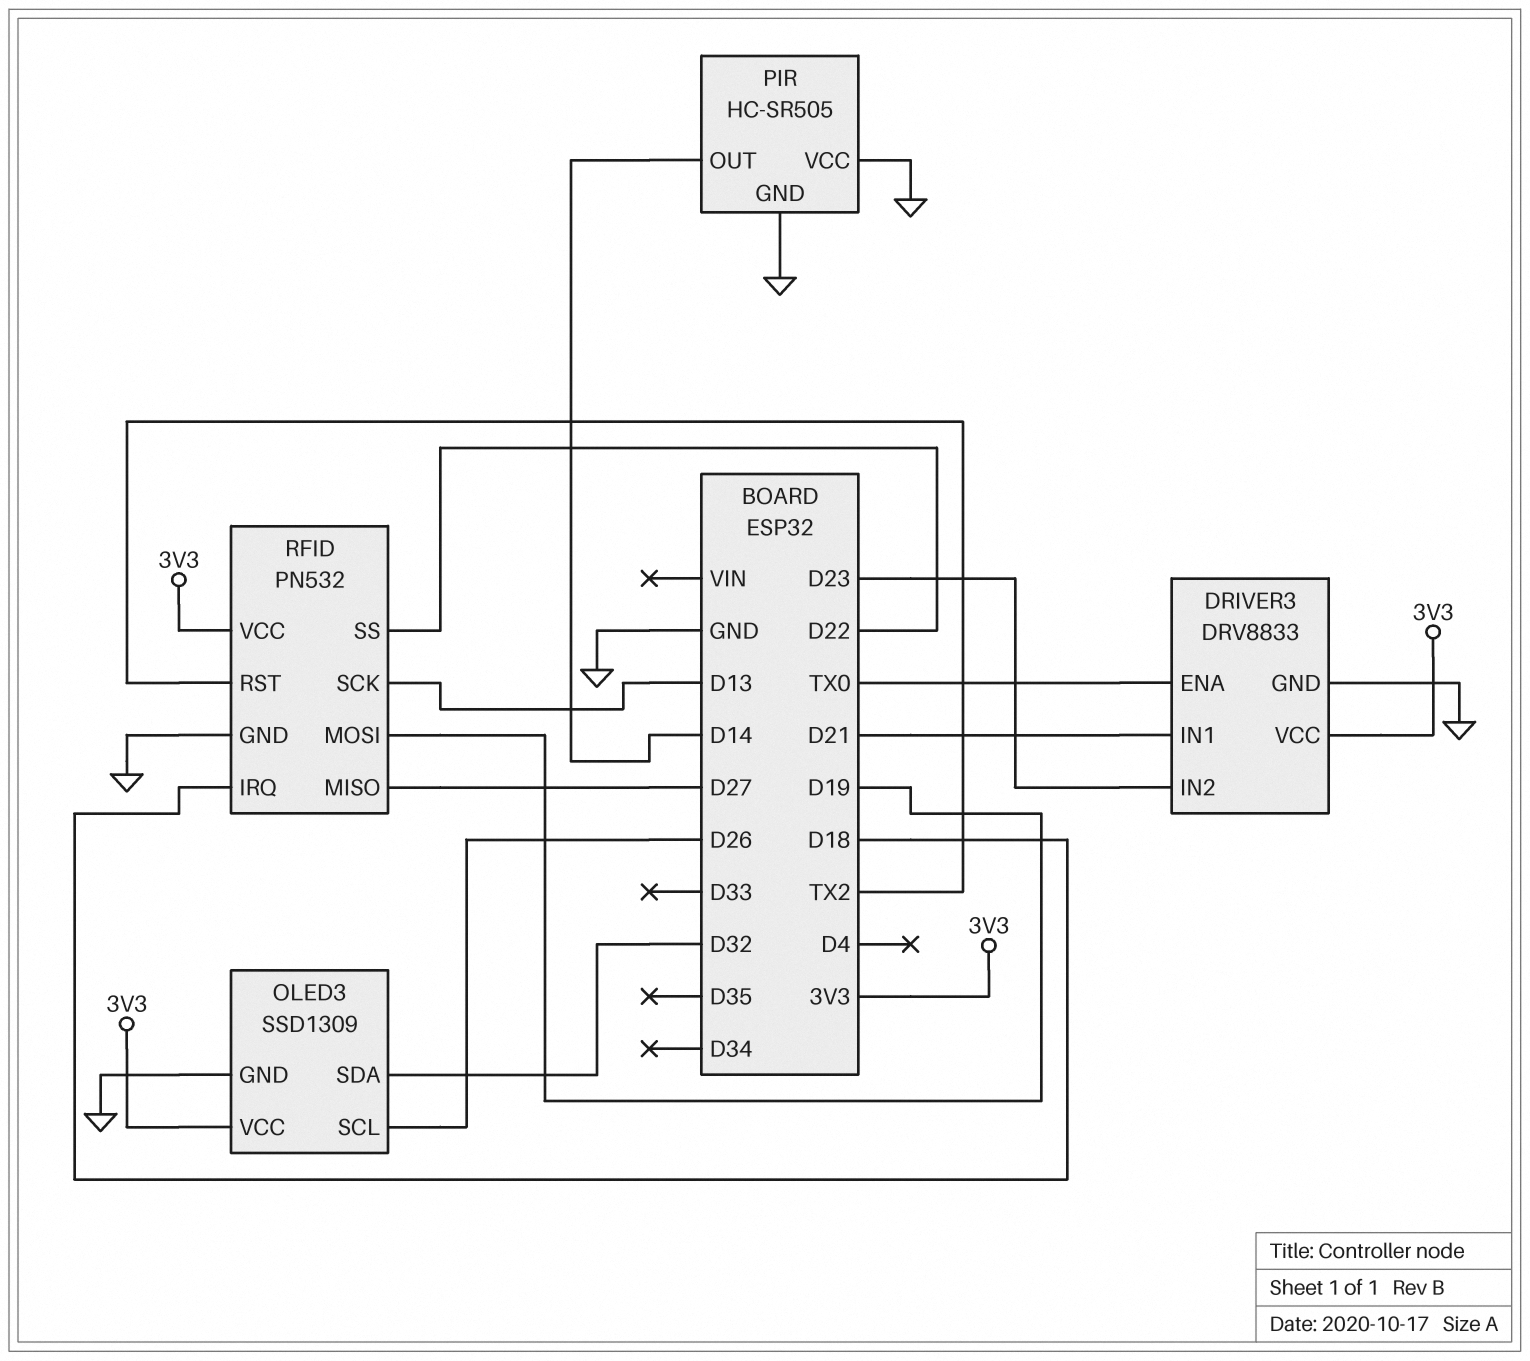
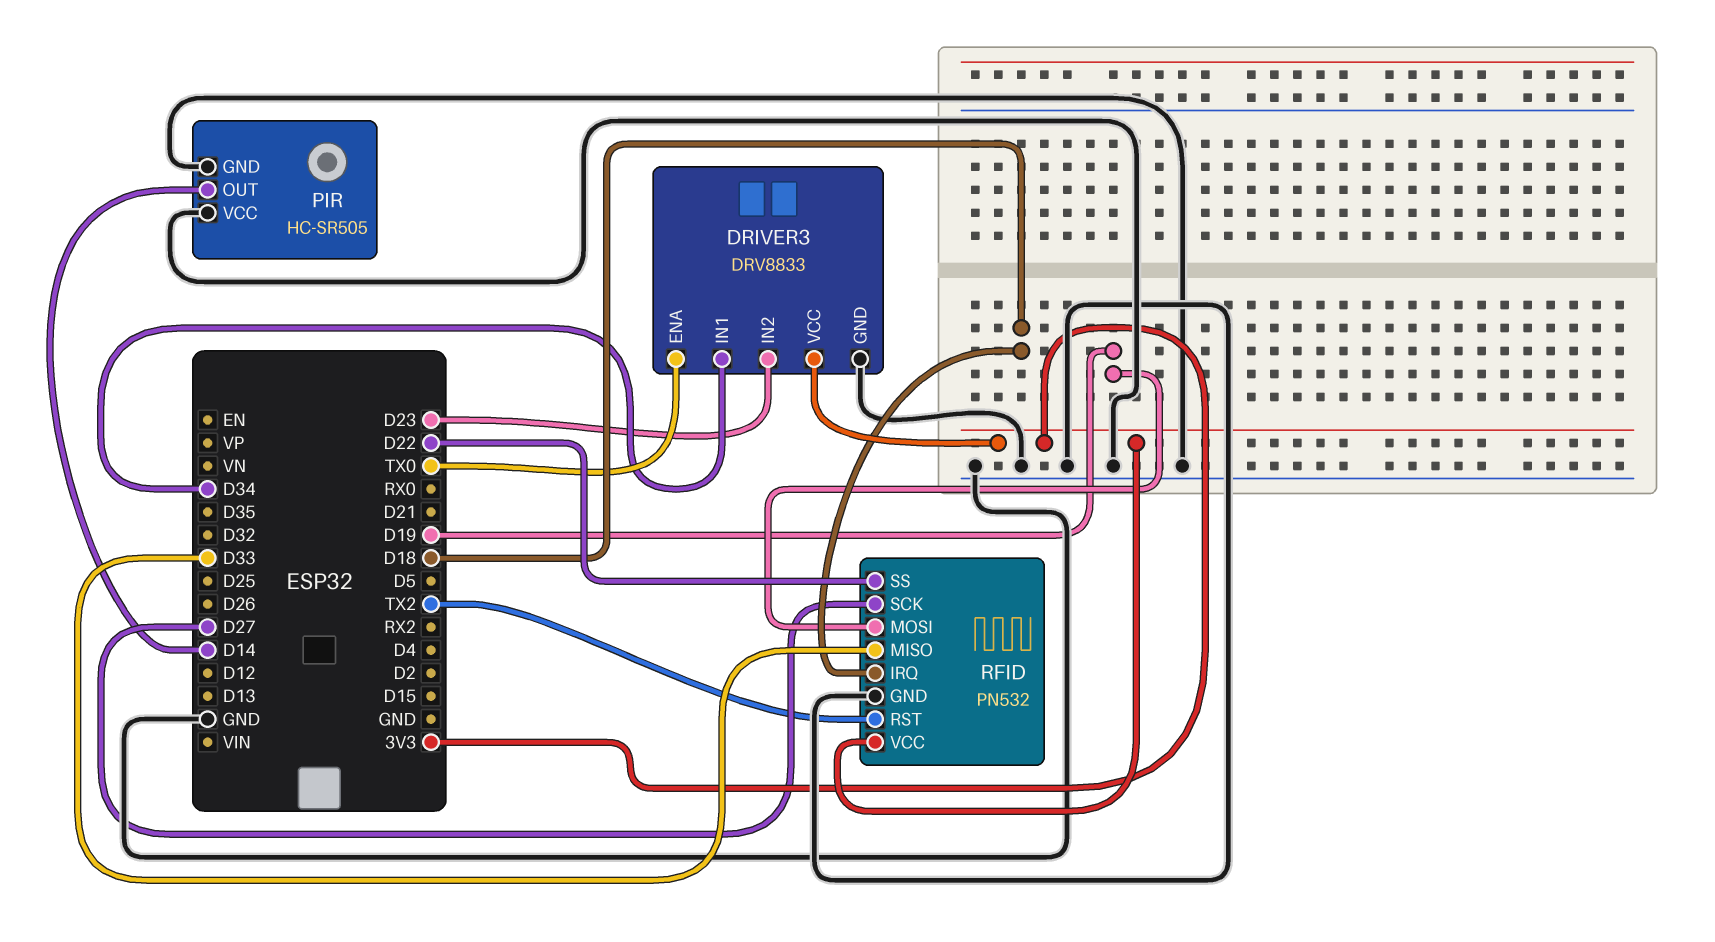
DRIVER3 pin IN1: D21 -> D34
OLED3: SSD1309 -> none
OLED3 pin GND: GND -> none
OLED3 pin SCL: D26 -> none
OLED3 pin SDA: D32 -> none
OLED3 pin VCC: 3V3 -> none
RFID pin MISO: D27 -> D33
RFID pin SCK: D13 -> D27

